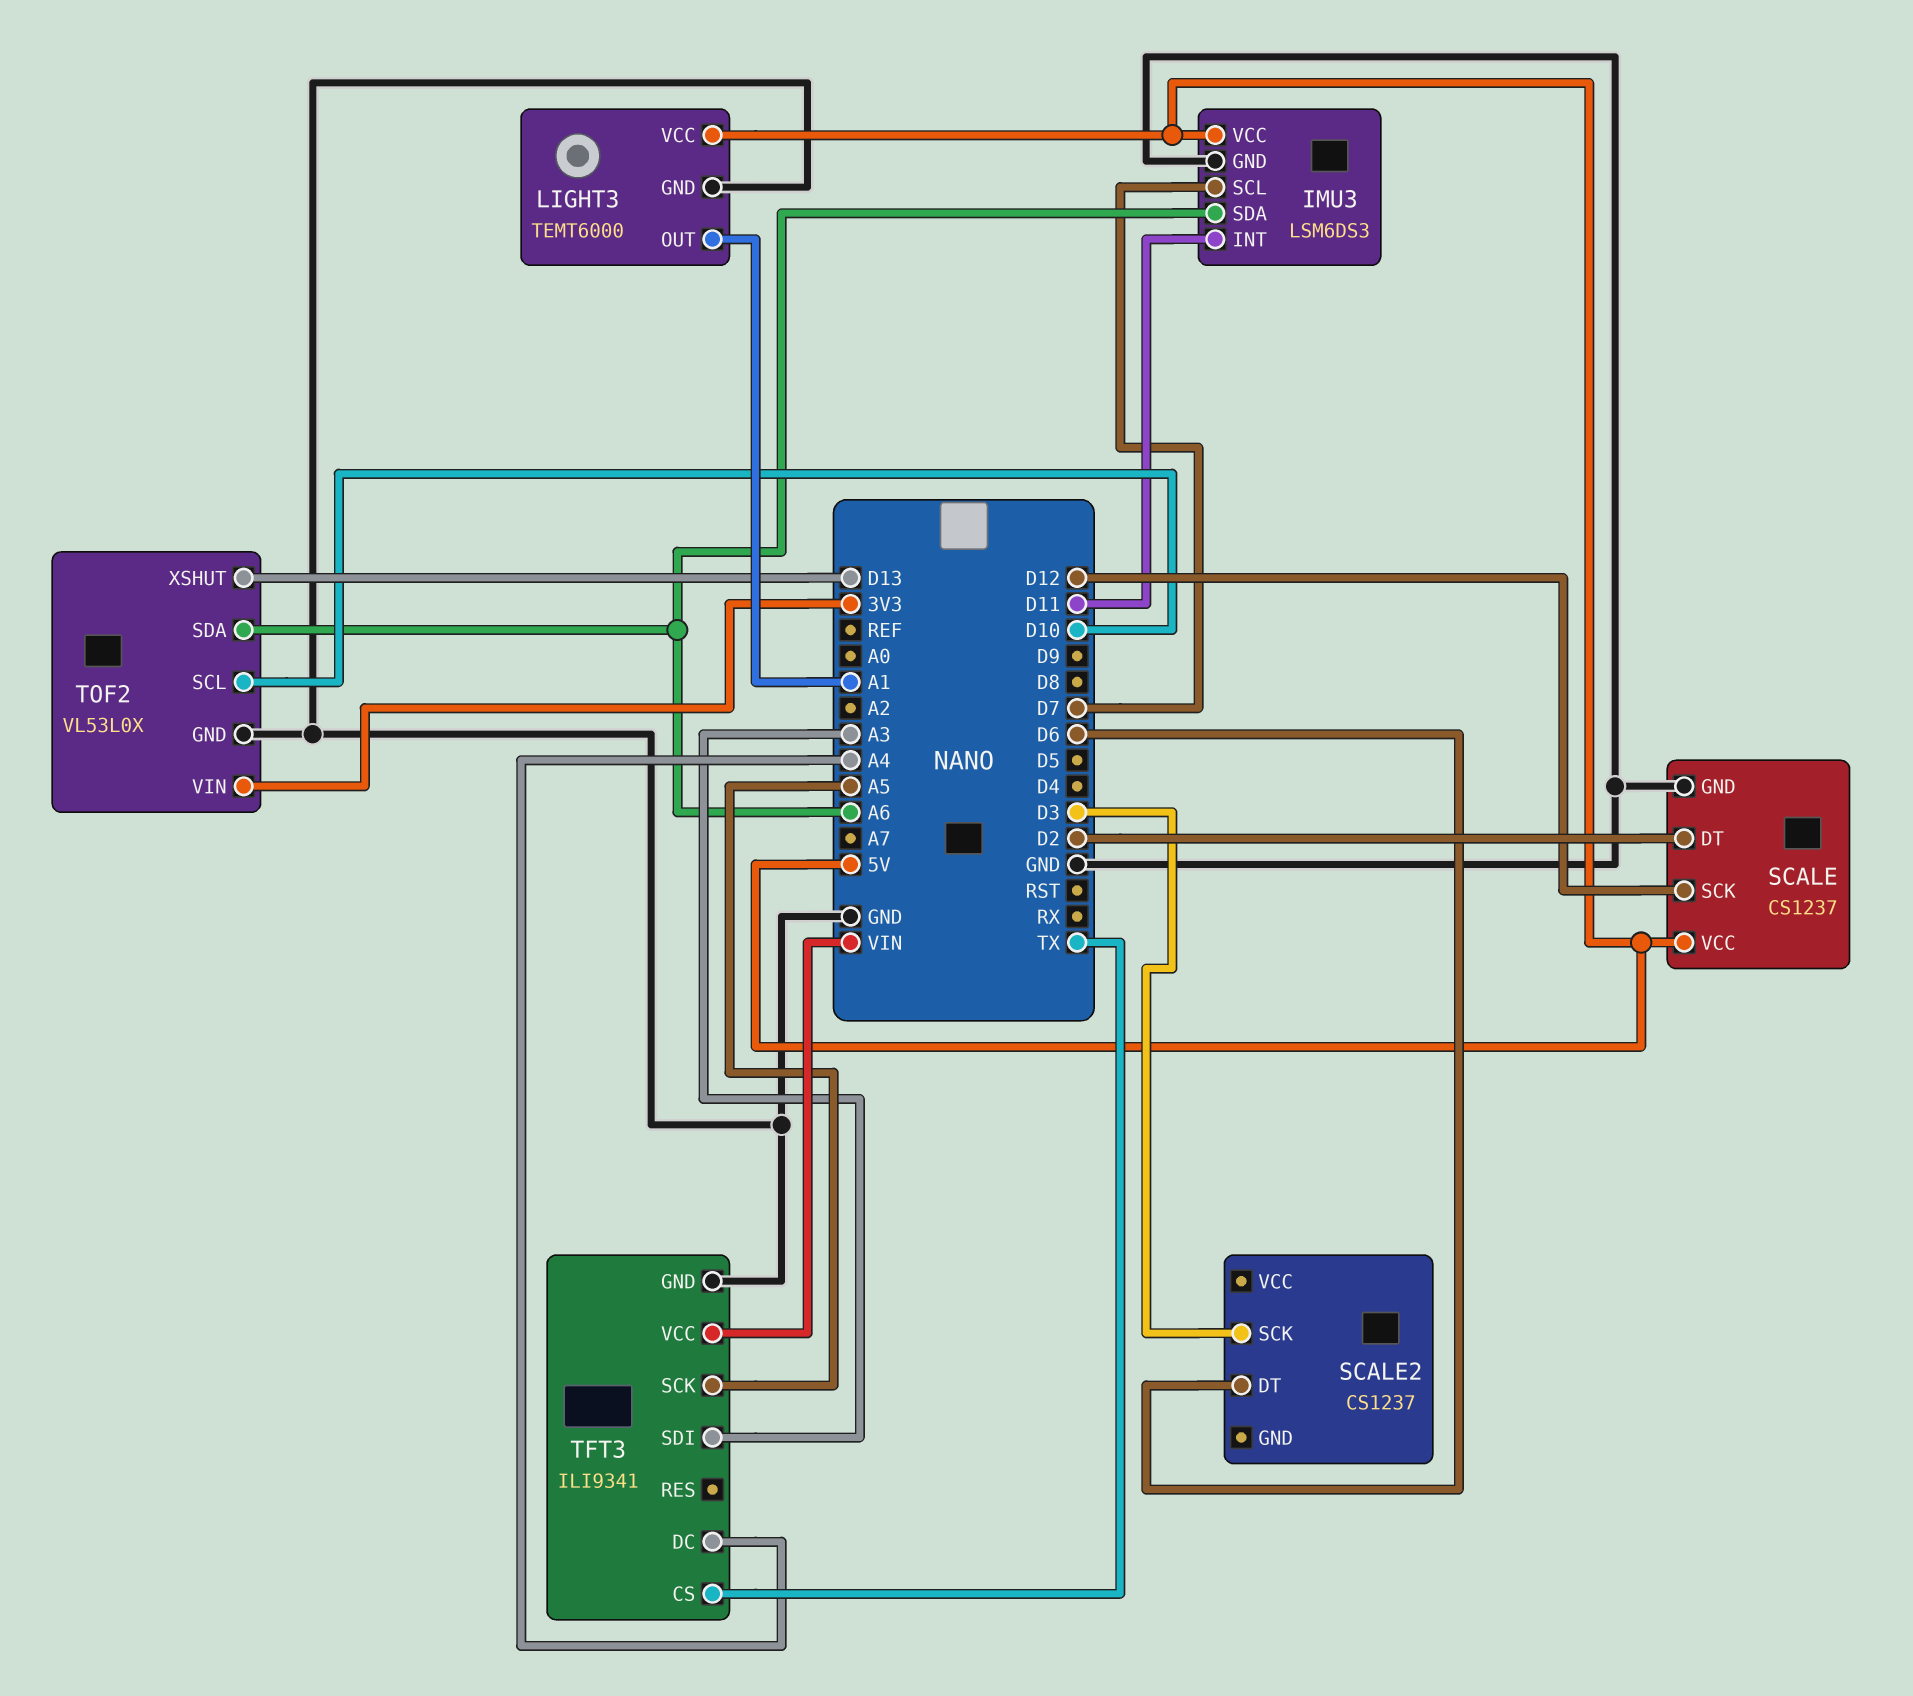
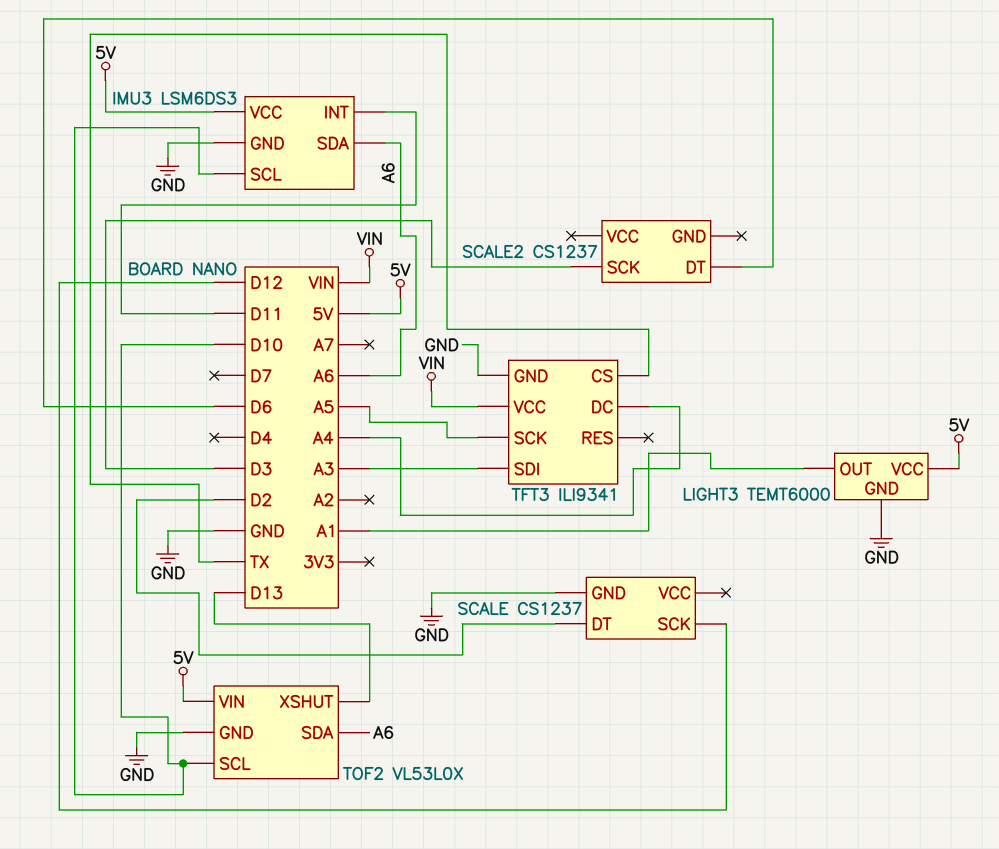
IMU3 pin SCL: D7 -> D10
SCALE pin VCC: 5V -> none
TOF2 pin VIN: 3V3 -> 5V

